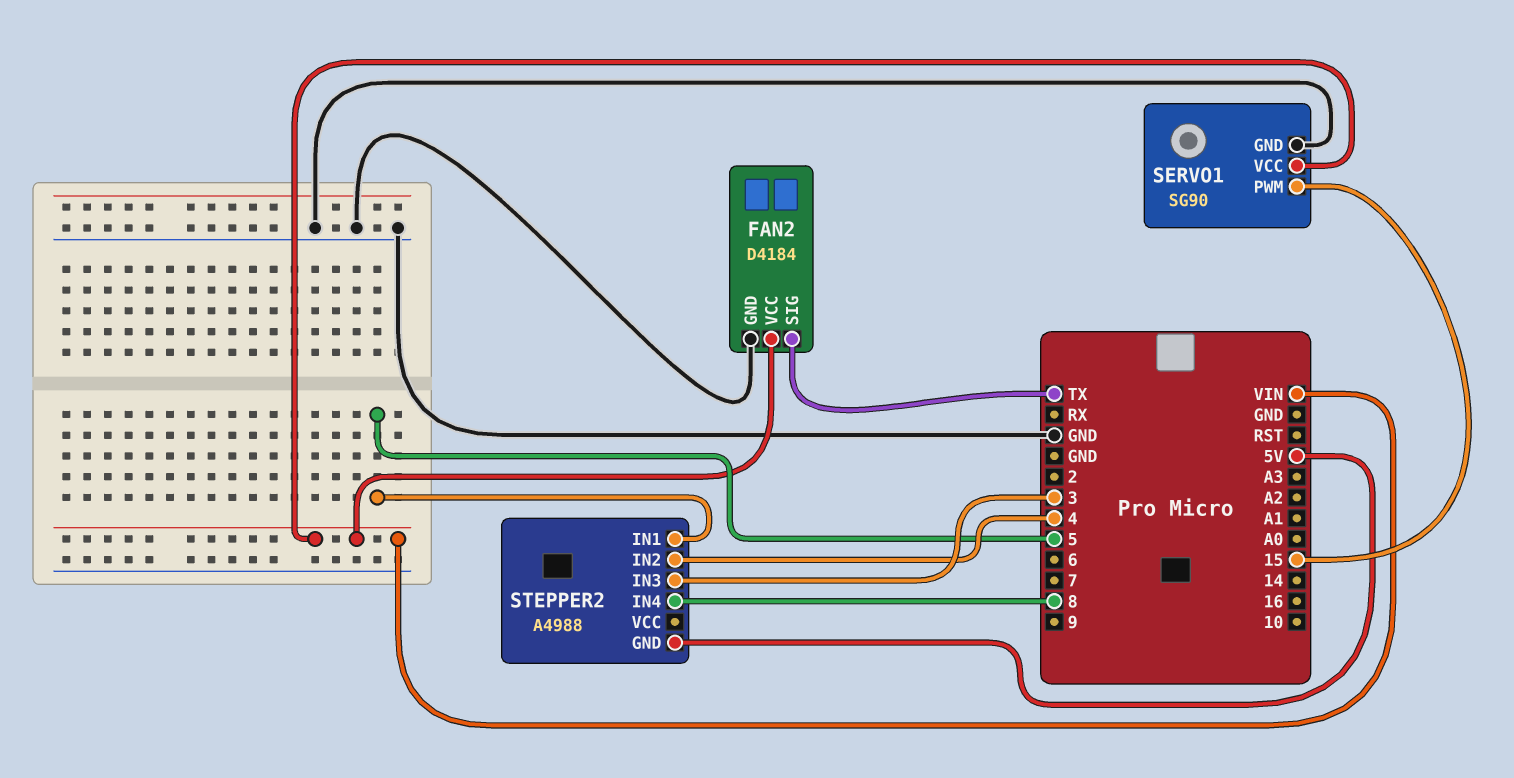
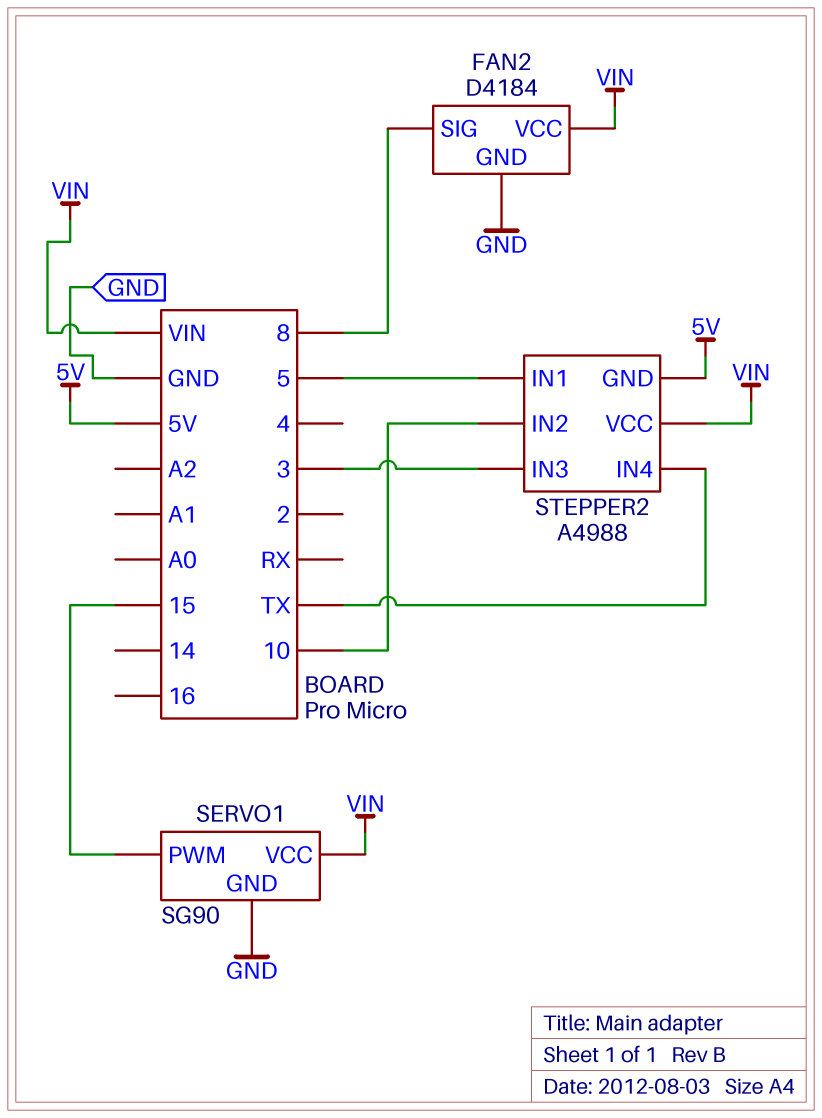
FAN2 pin SIG: TX -> 8
STEPPER2 pin IN2: 4 -> 10
STEPPER2 pin IN4: 8 -> TX
STEPPER2 pin VCC: none -> VIN

